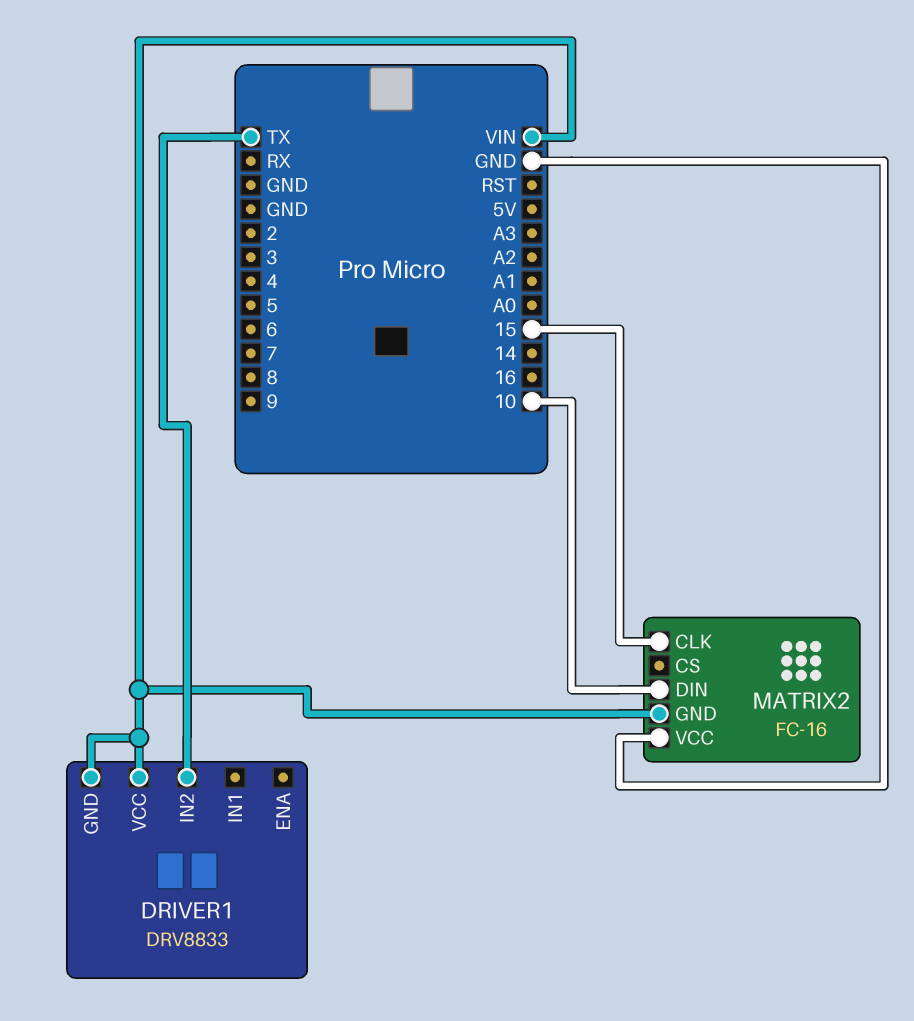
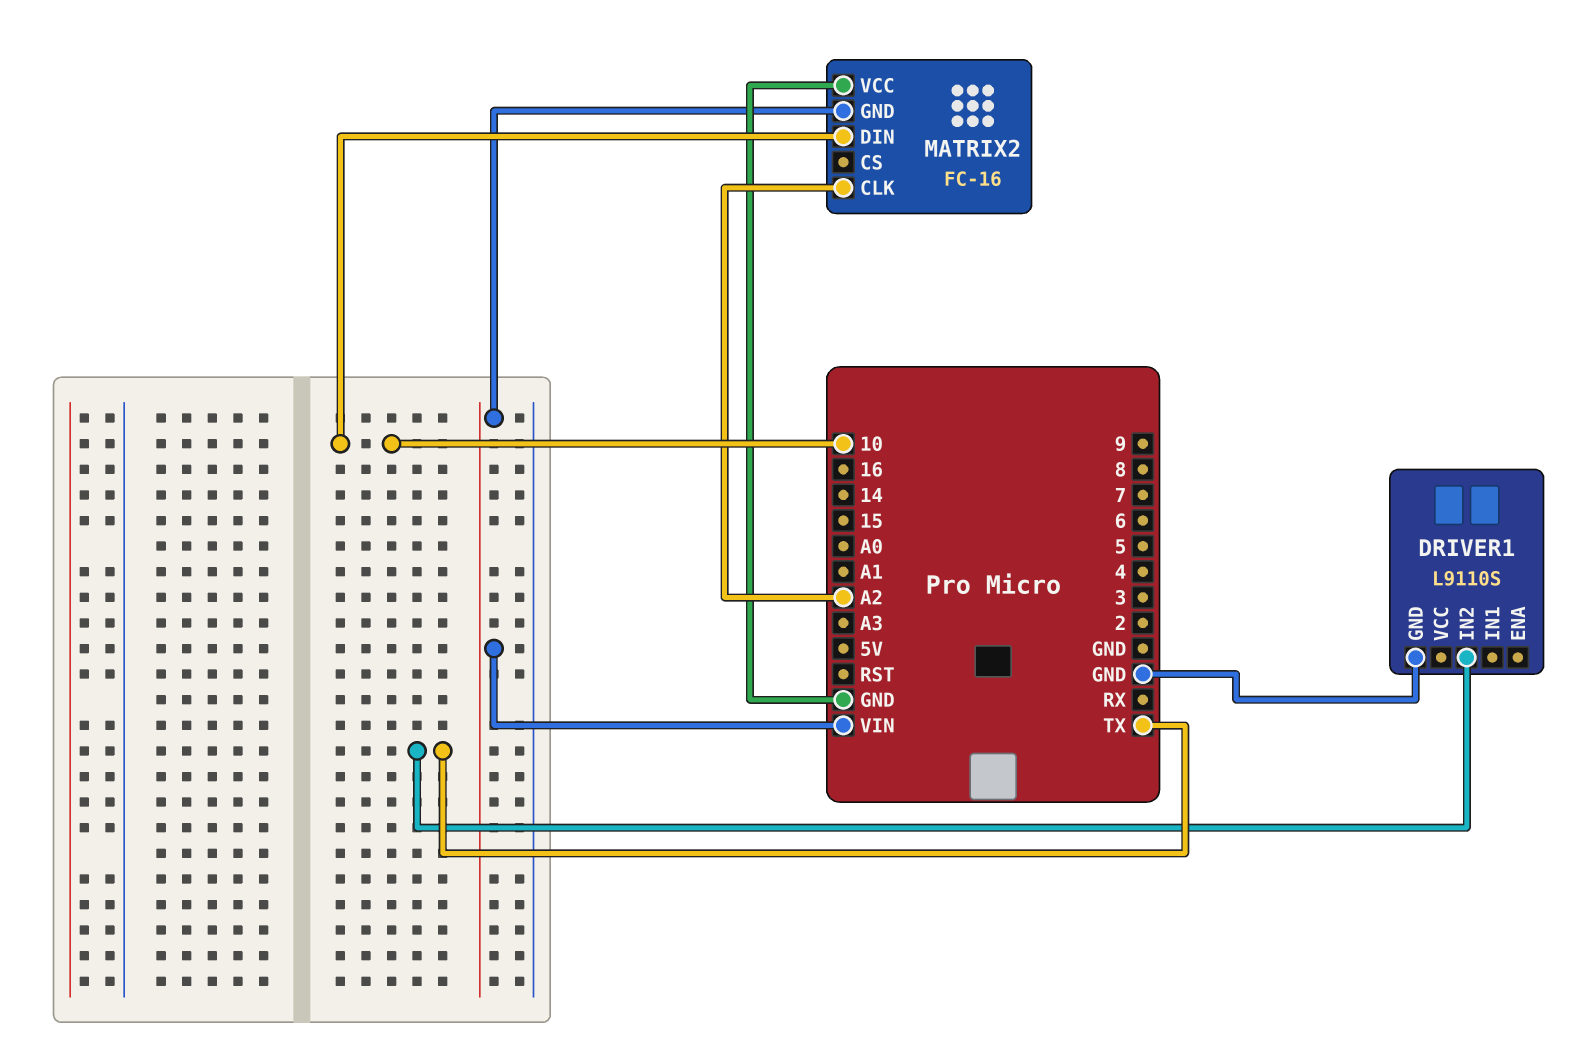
DRIVER1: DRV8833 -> L9110S
DRIVER1 pin GND: VIN -> GND
DRIVER1 pin VCC: VIN -> none
MATRIX2 pin CLK: 15 -> A2

